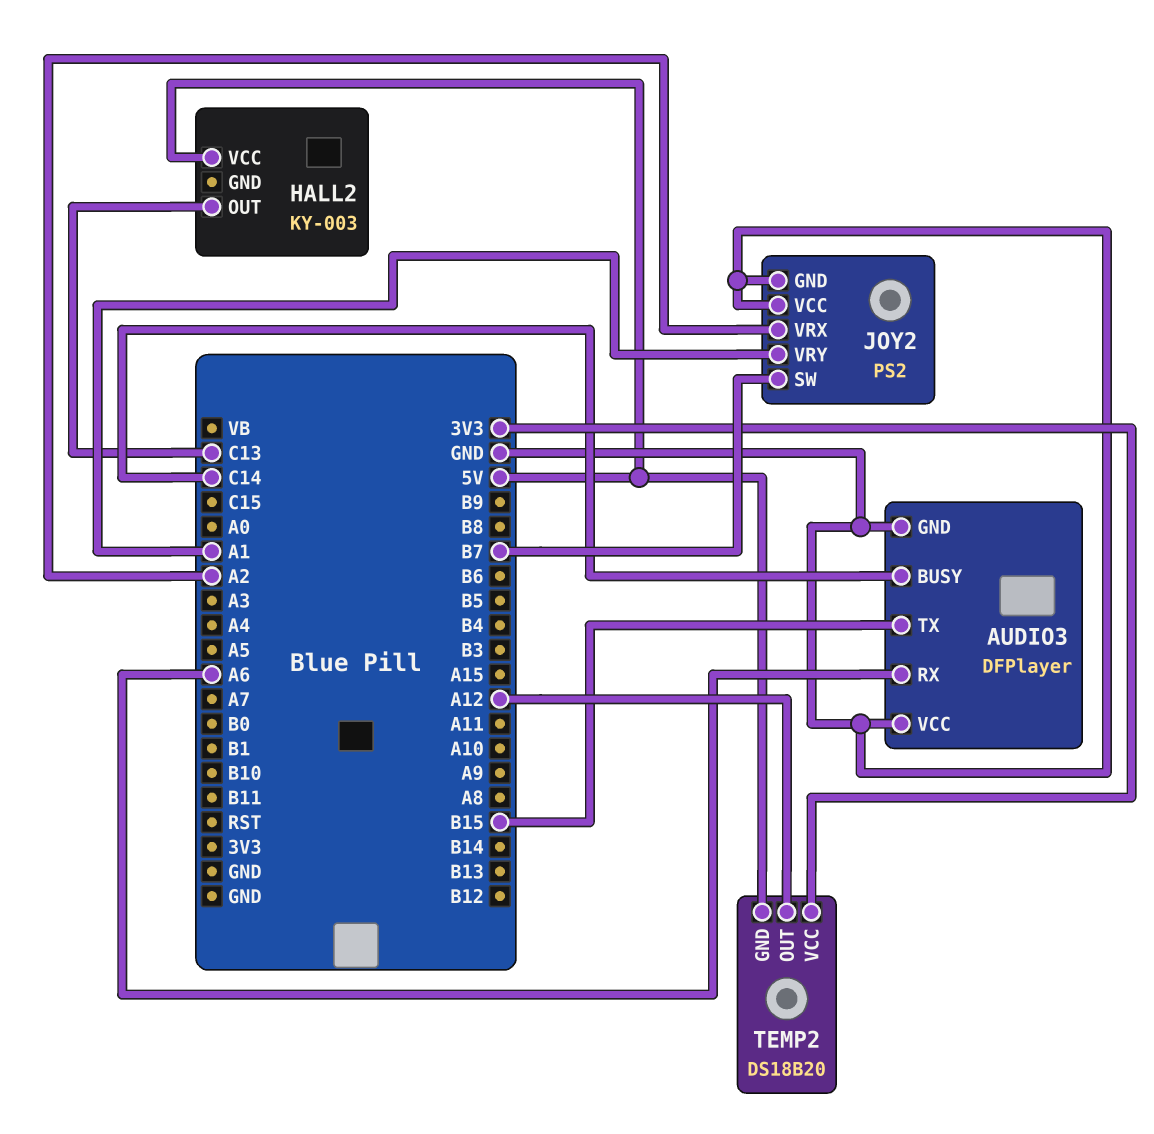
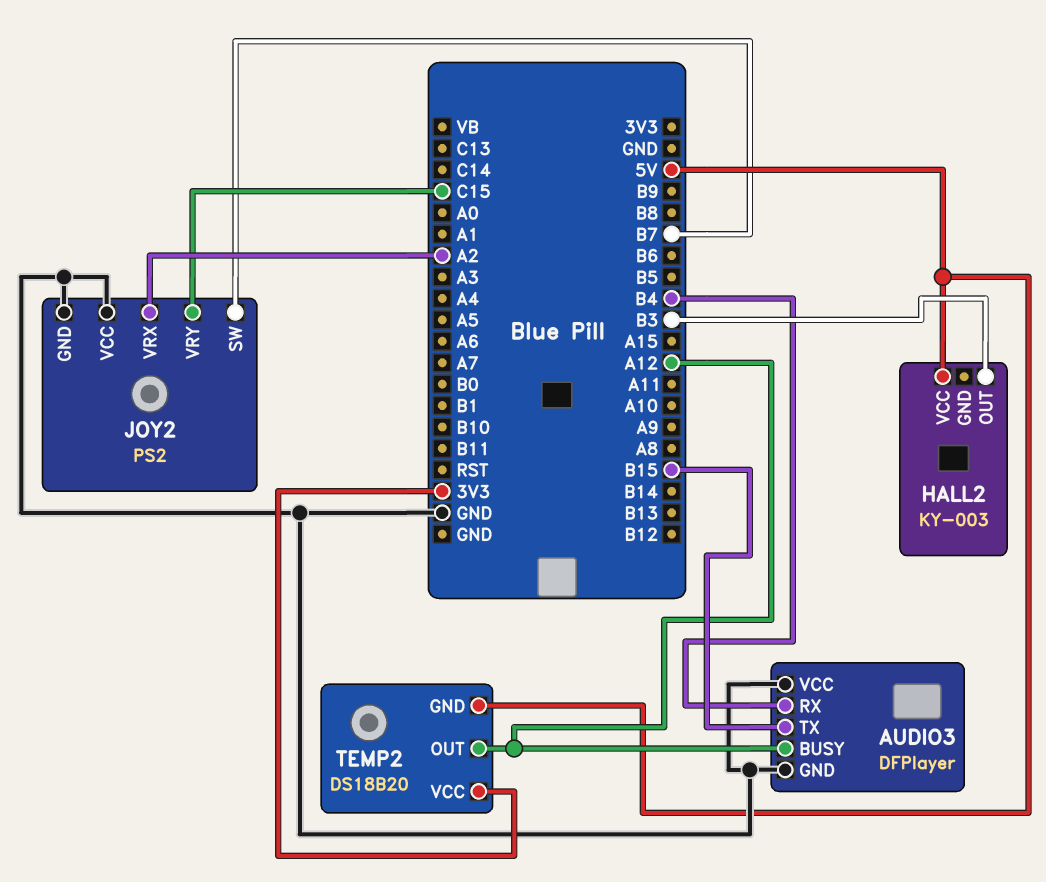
AUDIO3 pin BUSY: C14 -> A12
AUDIO3 pin RX: A6 -> B4
HALL2 pin OUT: C13 -> B3
JOY2 pin VRY: A1 -> C15

